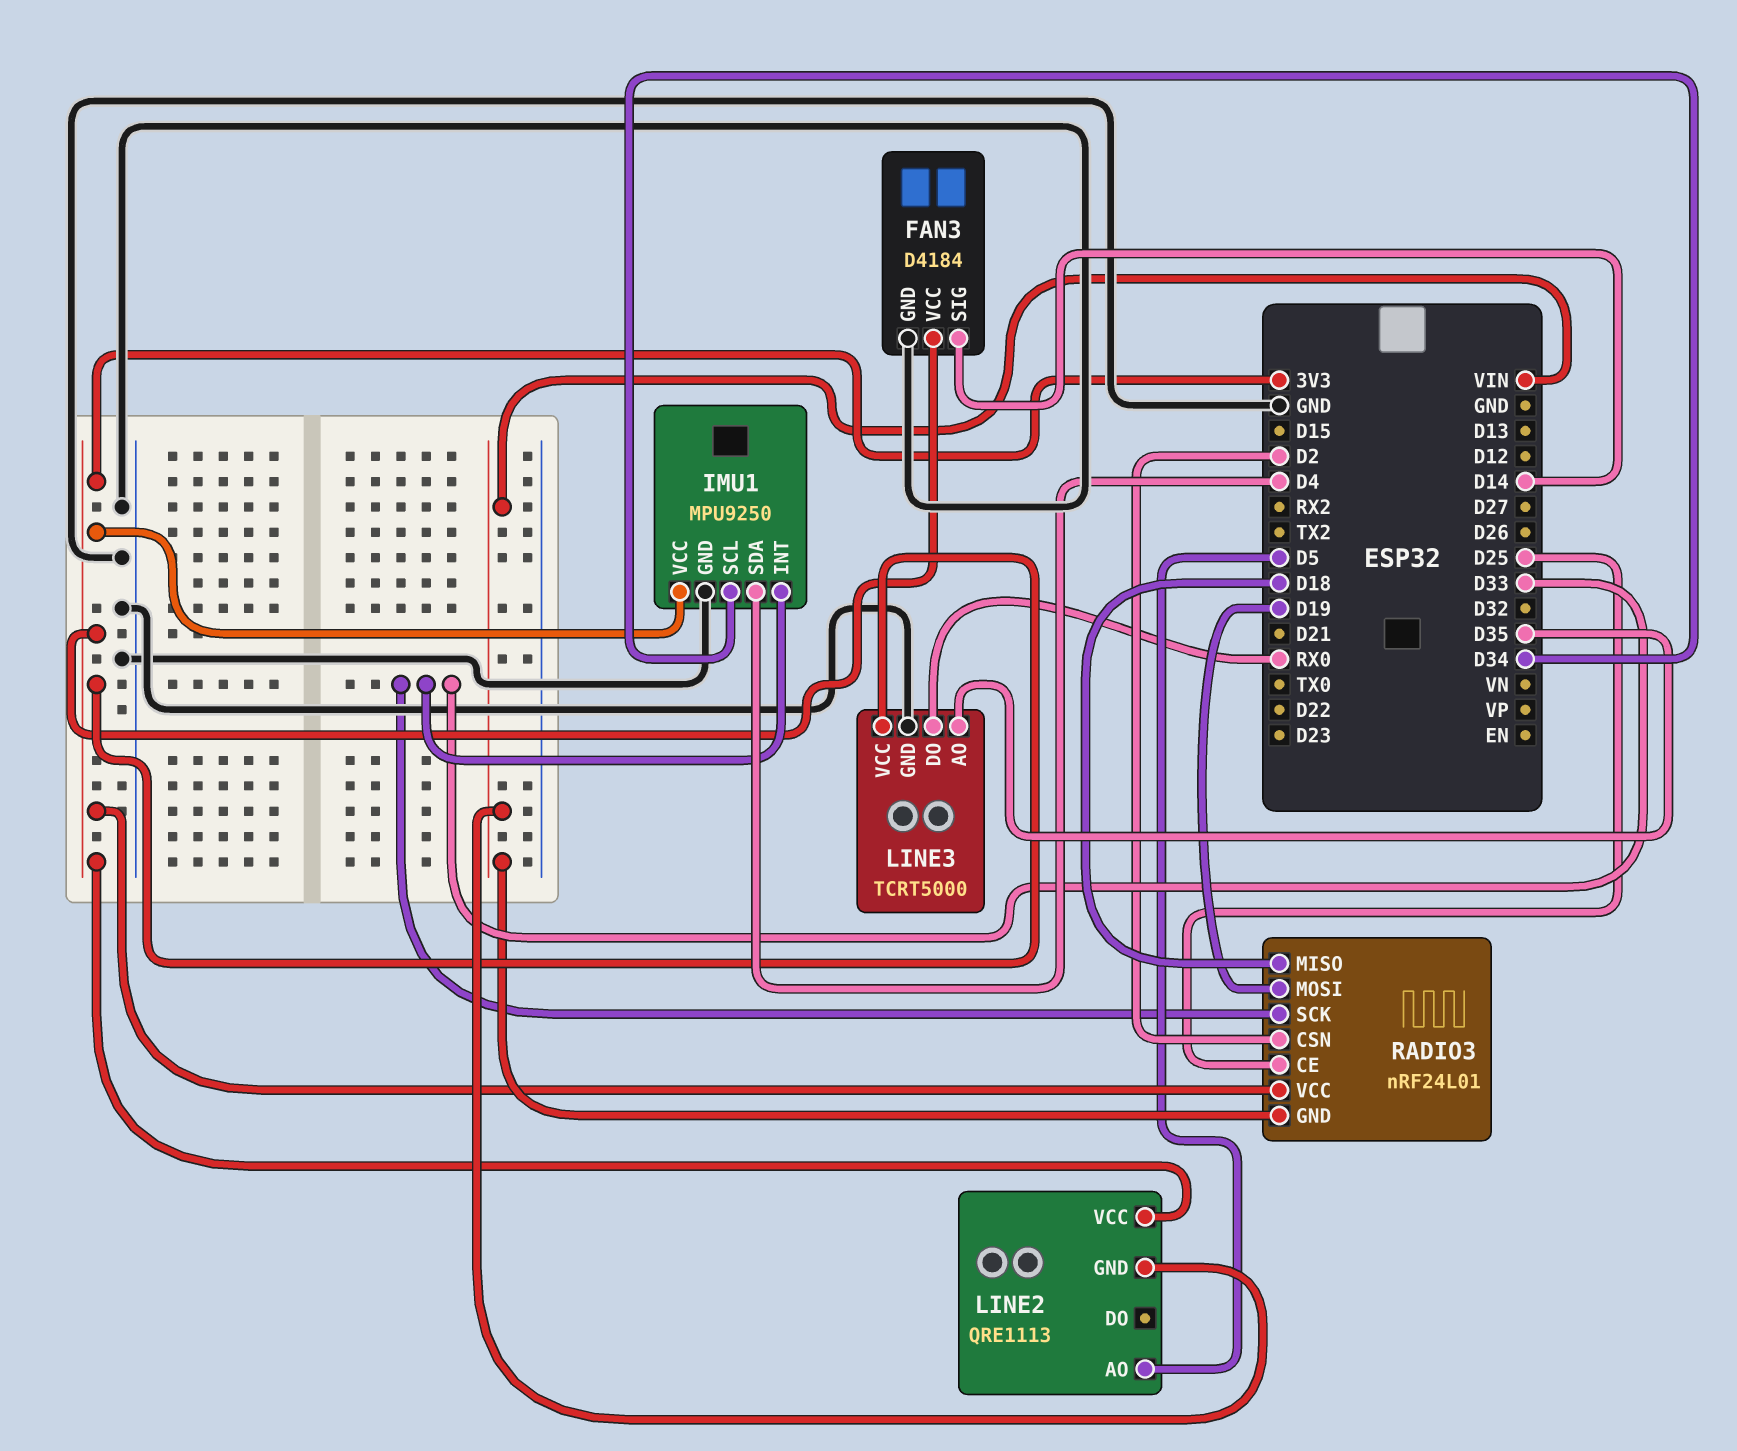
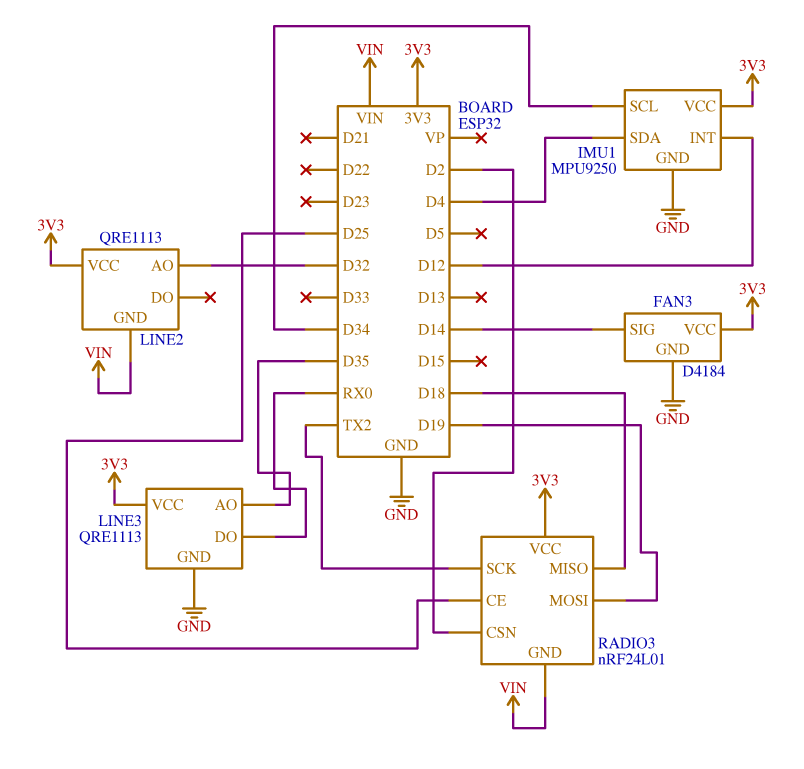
IMU1 pin INT: D33 -> D12
LINE2 pin AO: D5 -> D32
LINE3: TCRT5000 -> QRE1113
RADIO3 pin SCK: D33 -> TX2

